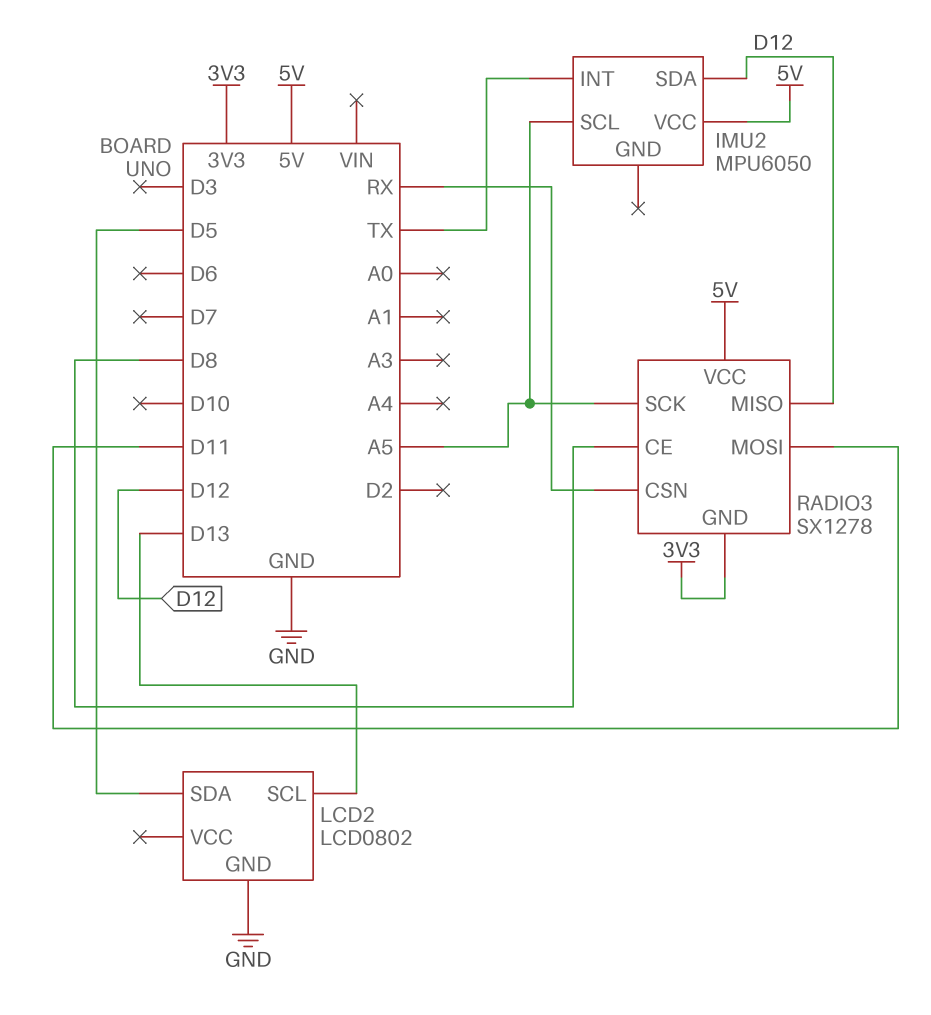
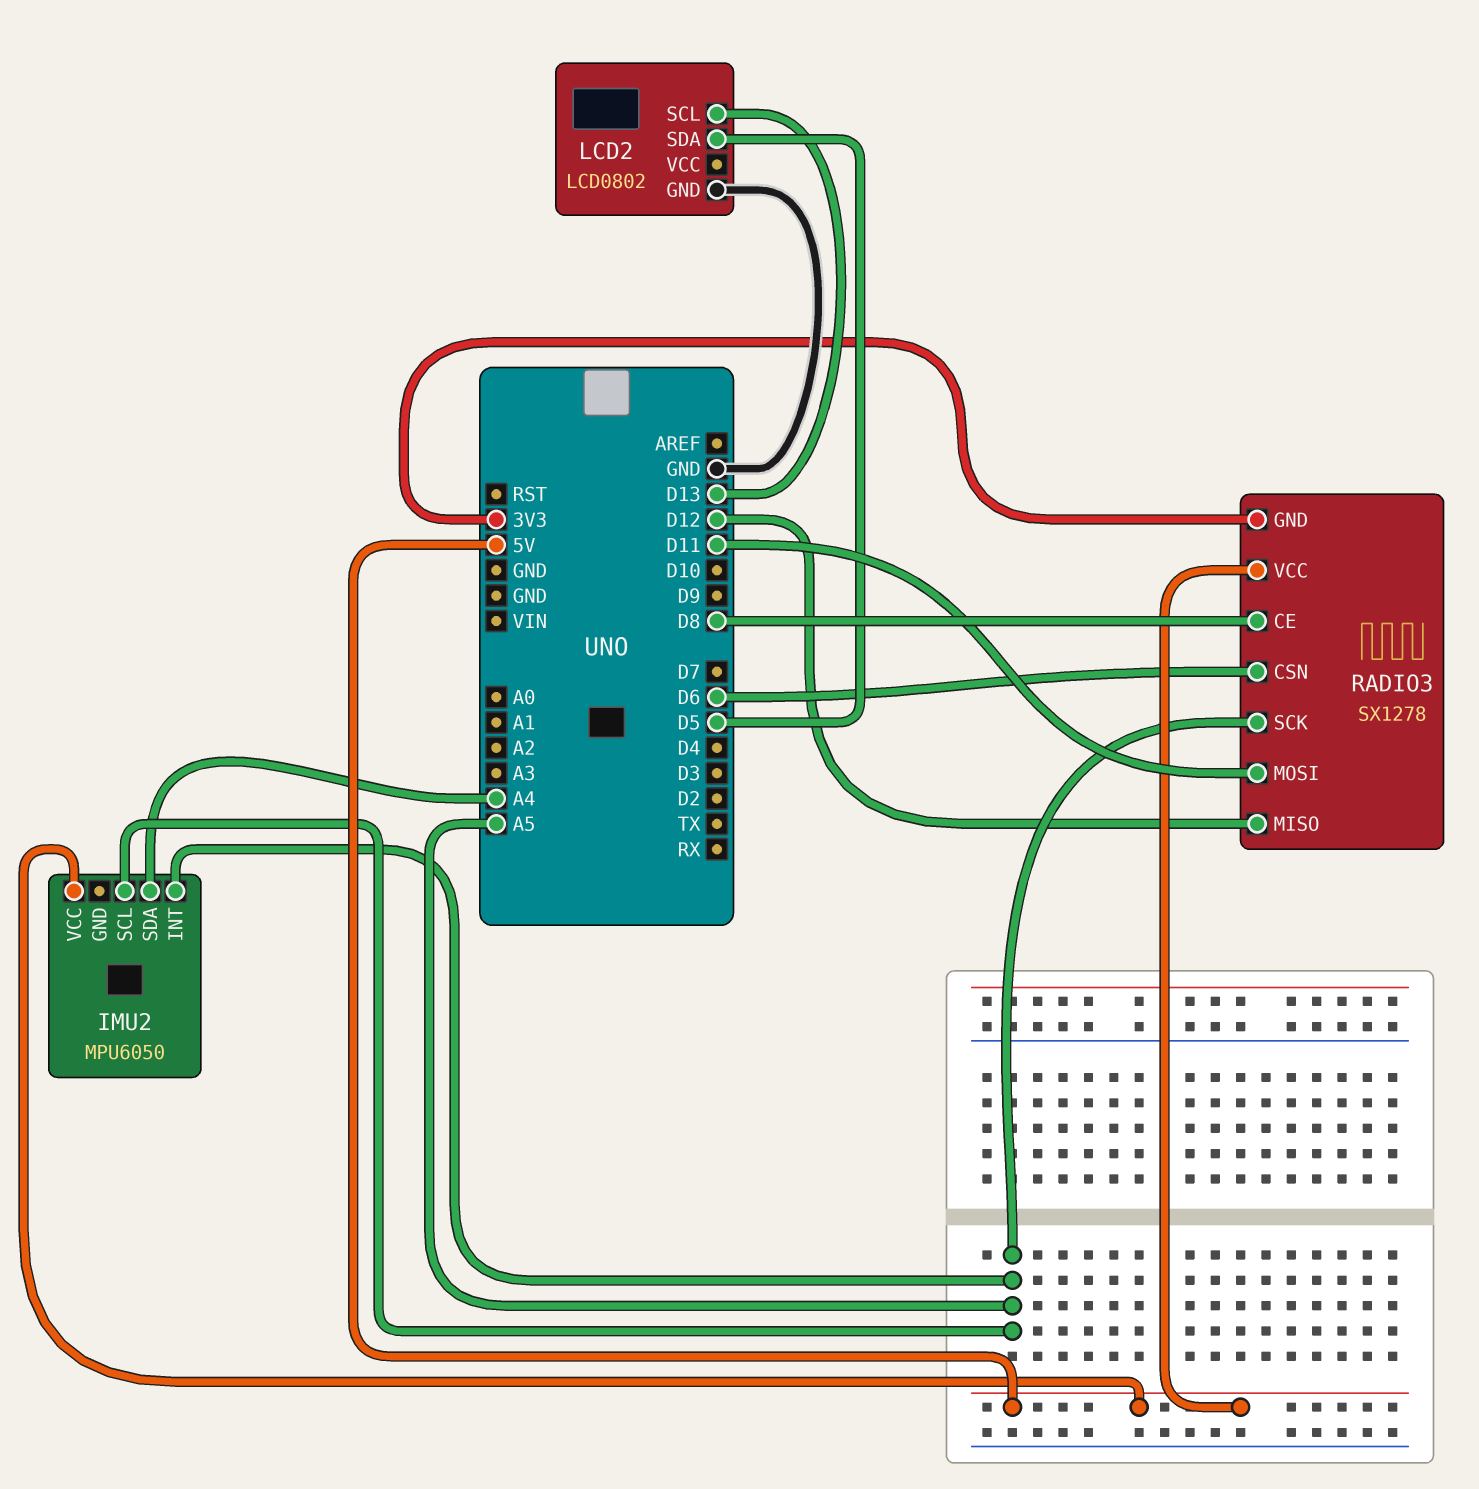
IMU2 pin INT: TX -> A5
IMU2 pin SDA: D12 -> A4
RADIO3 pin CSN: RX -> D6

